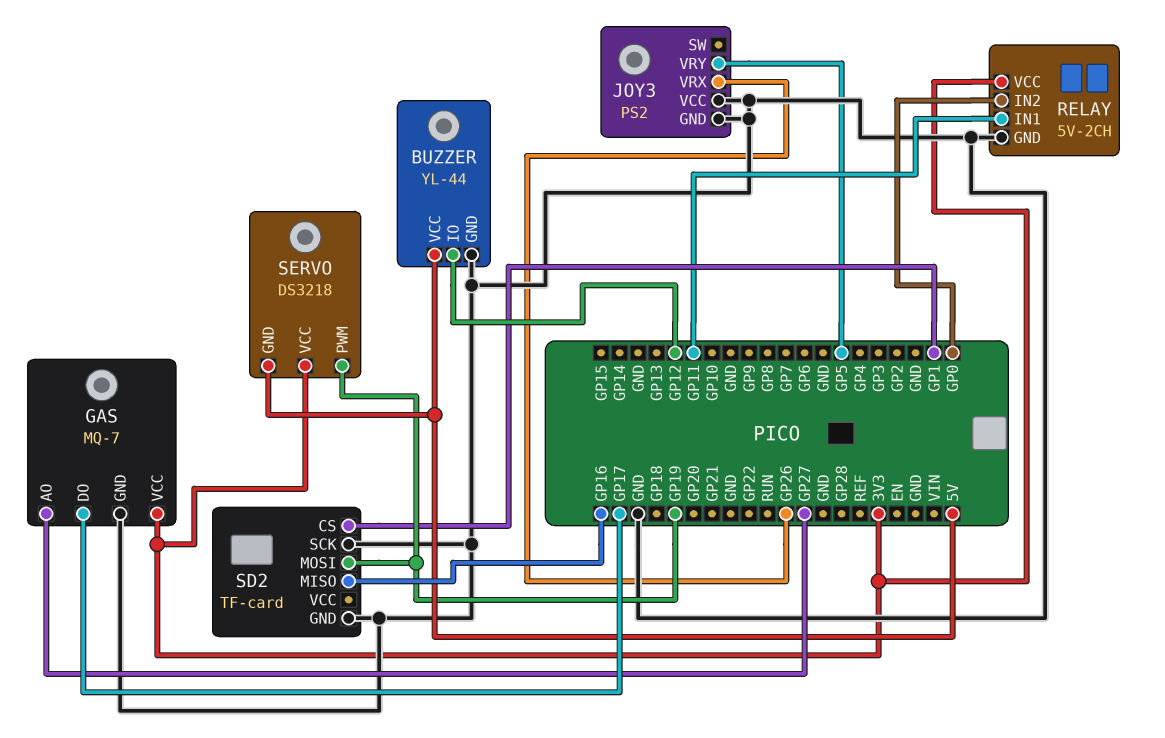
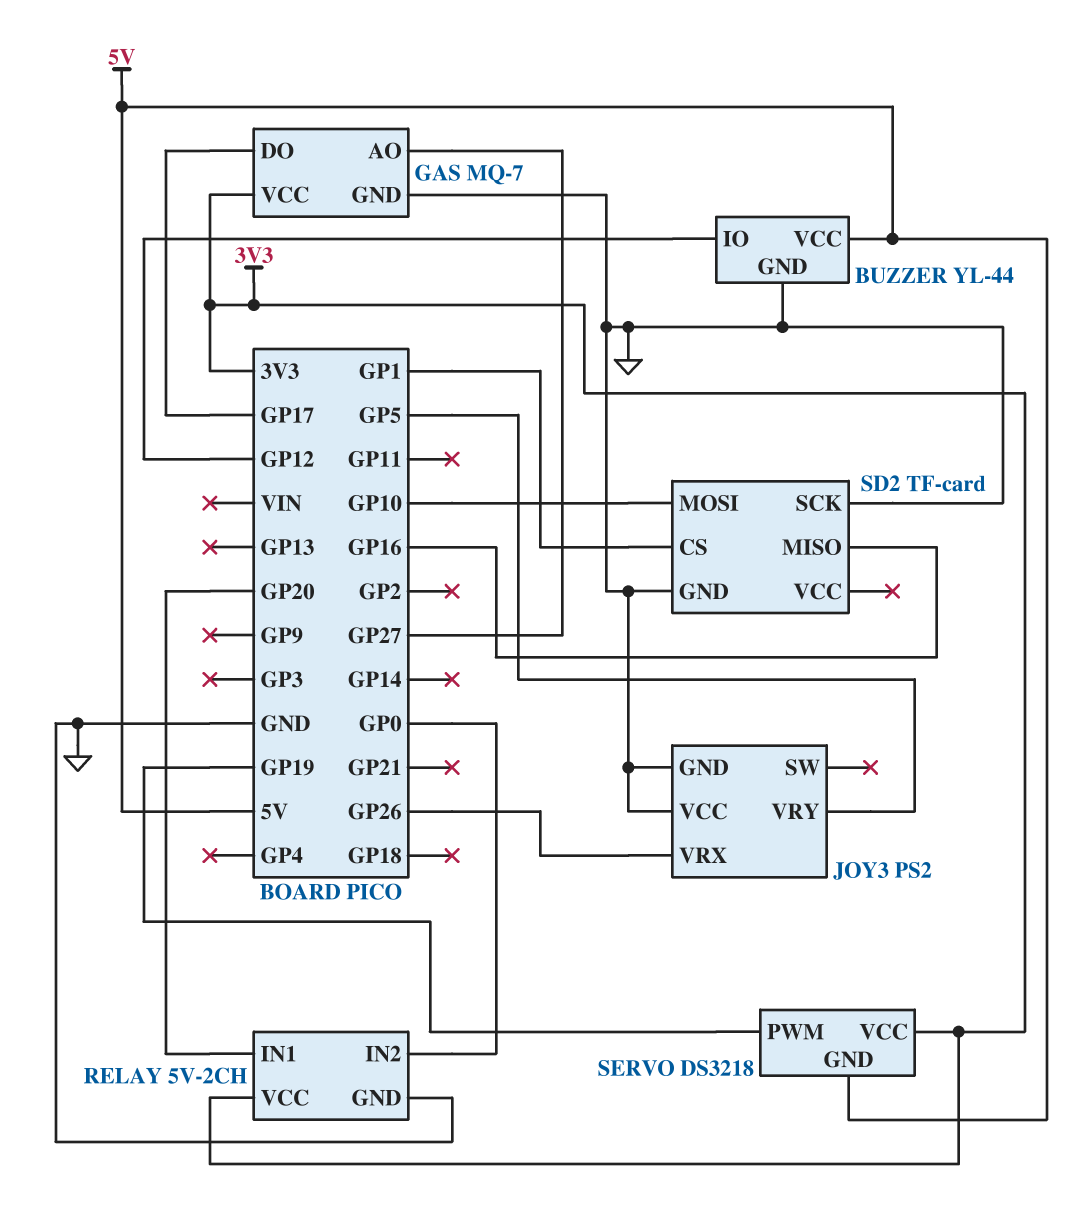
RELAY pin IN1: GP11 -> GP20
SD2 pin MOSI: GP19 -> GP10

